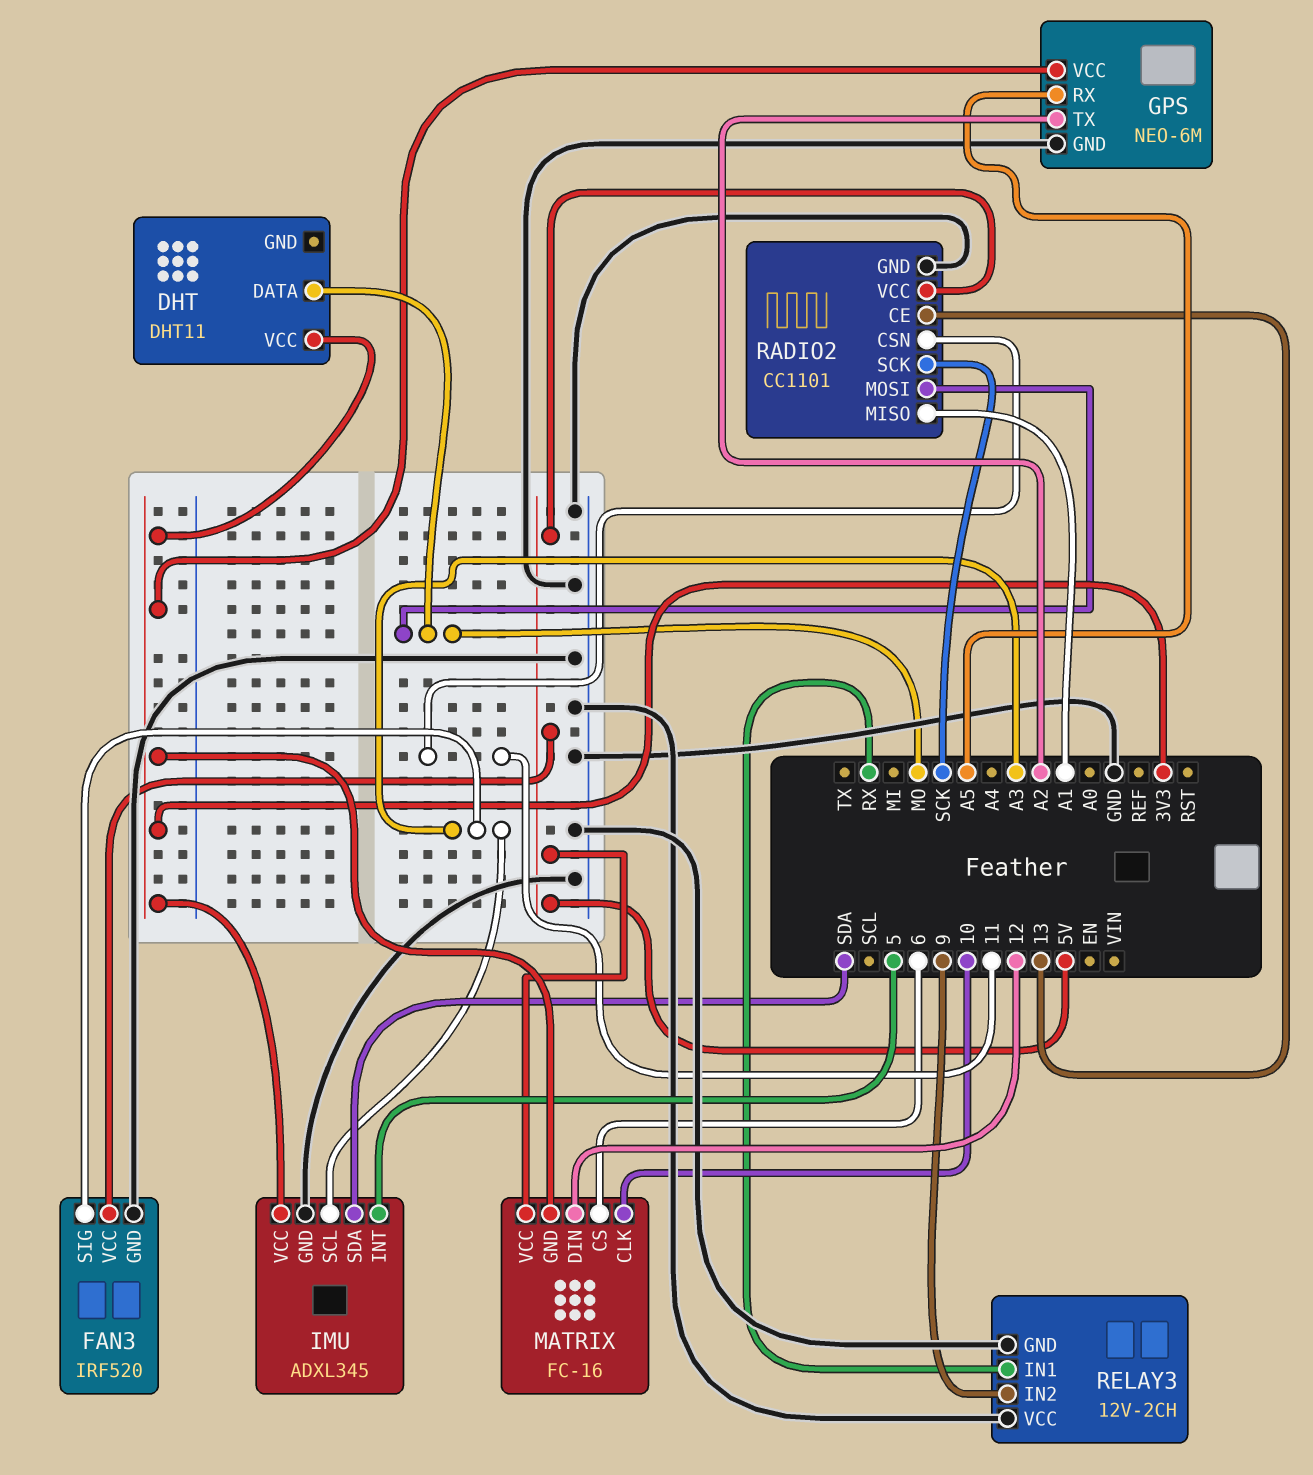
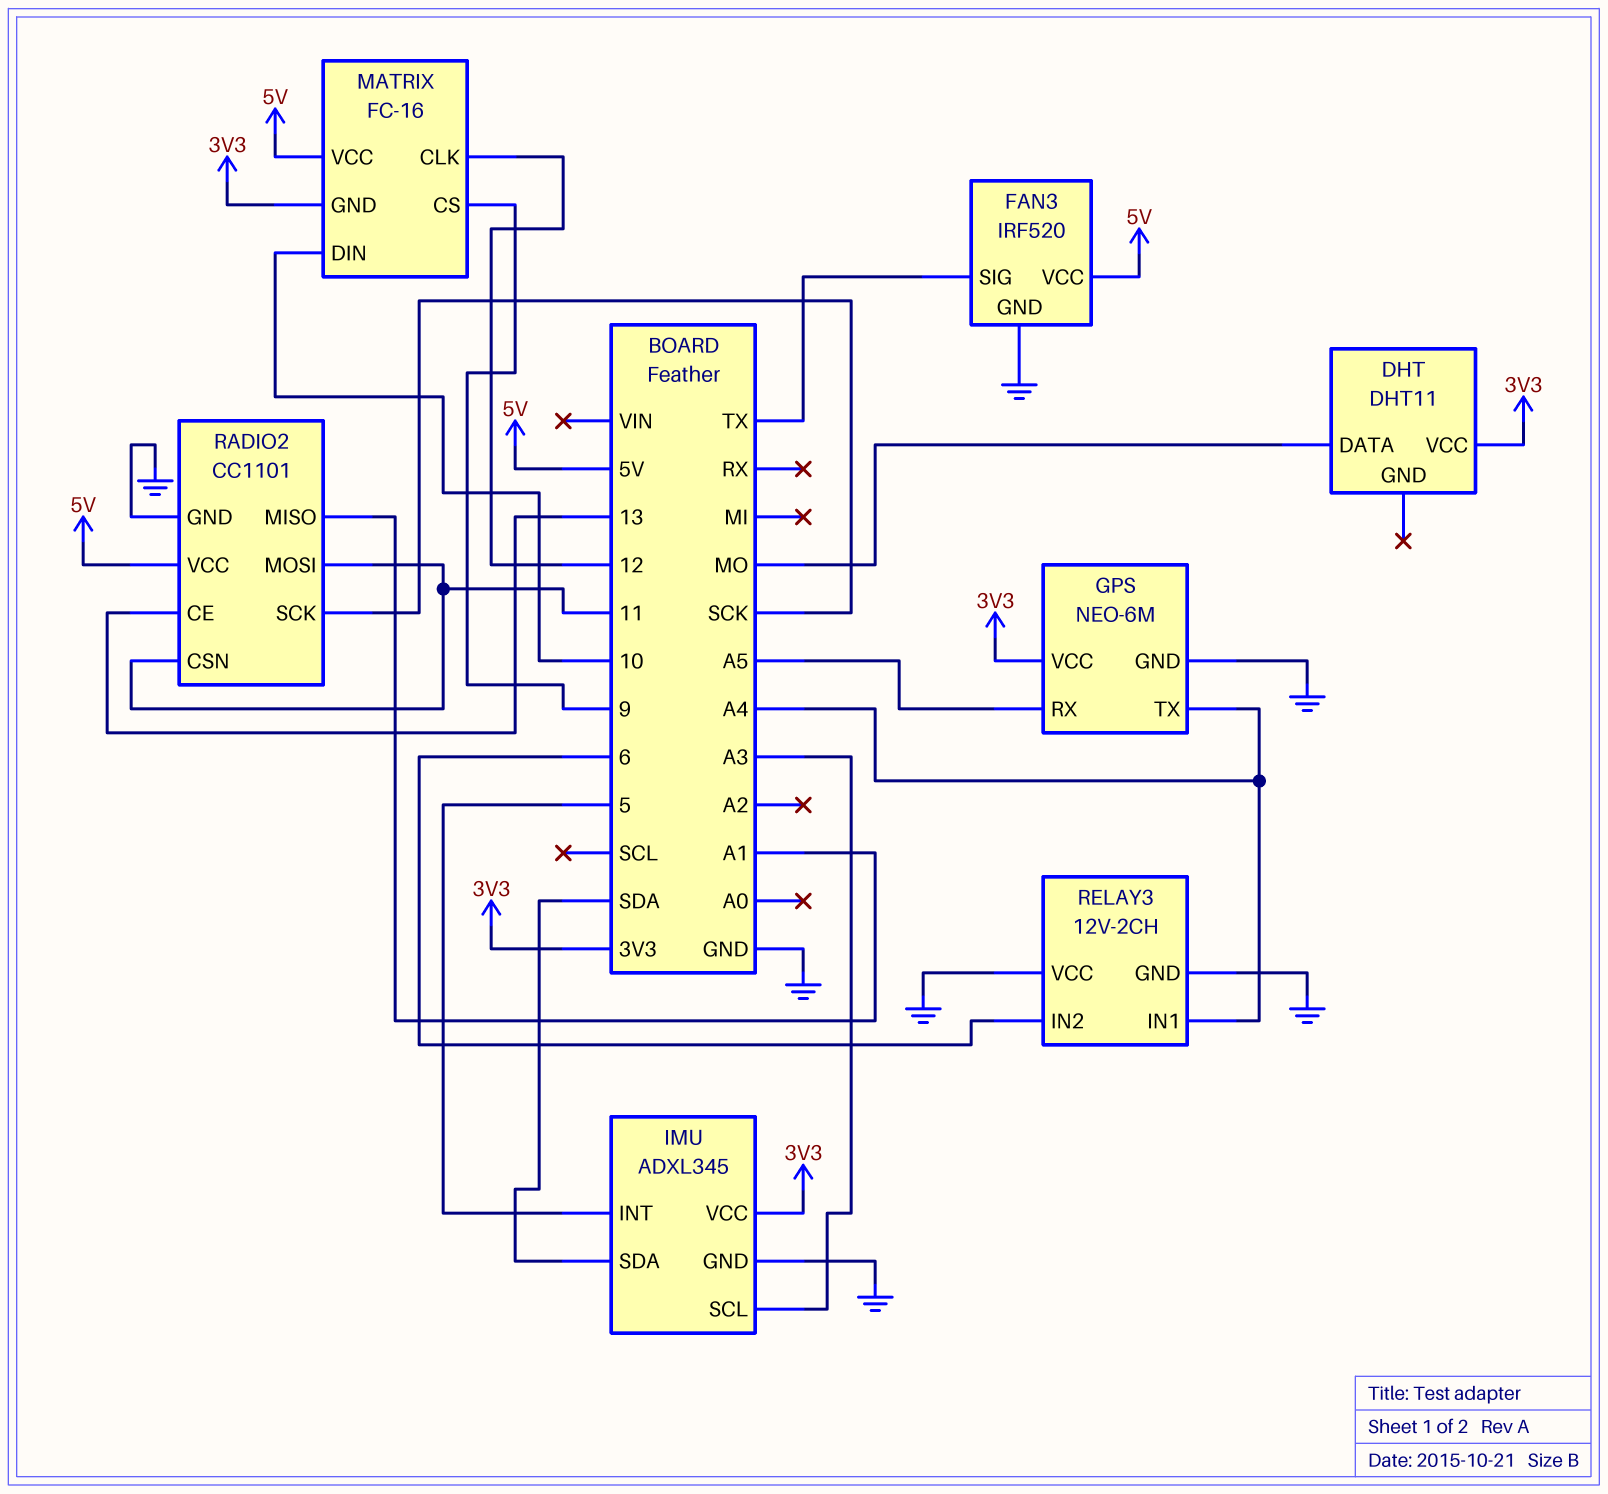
FAN3 pin SIG: A3 -> TX
GPS pin TX: A2 -> A4
MATRIX pin CLK: 10 -> 12
MATRIX pin CS: 6 -> 9
MATRIX pin DIN: 12 -> 10
RADIO2 pin MOSI: MO -> 11
RELAY3 pin IN1: RX -> A4
RELAY3 pin IN2: 9 -> 6

